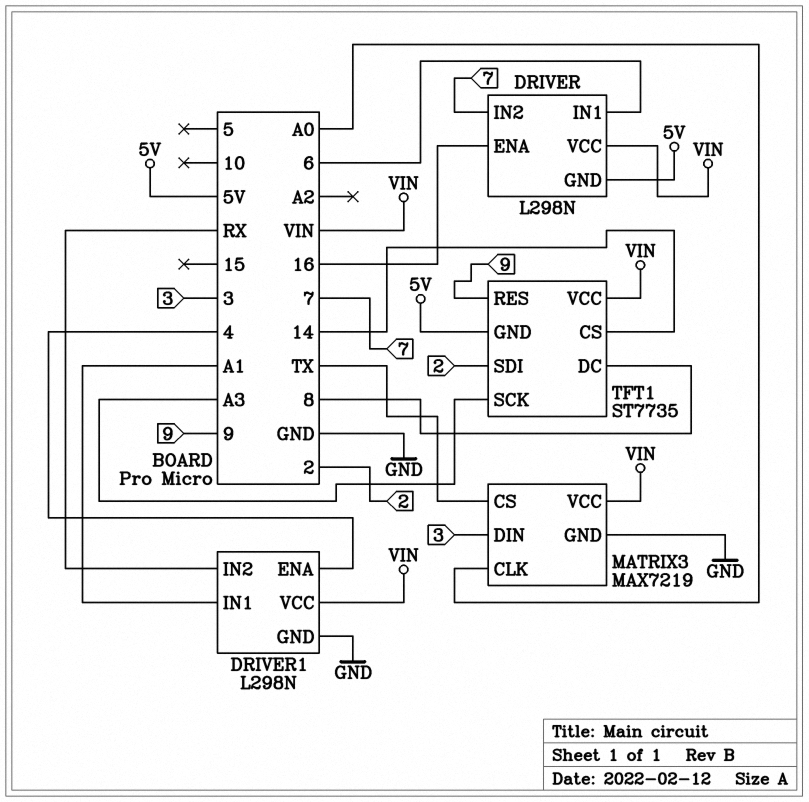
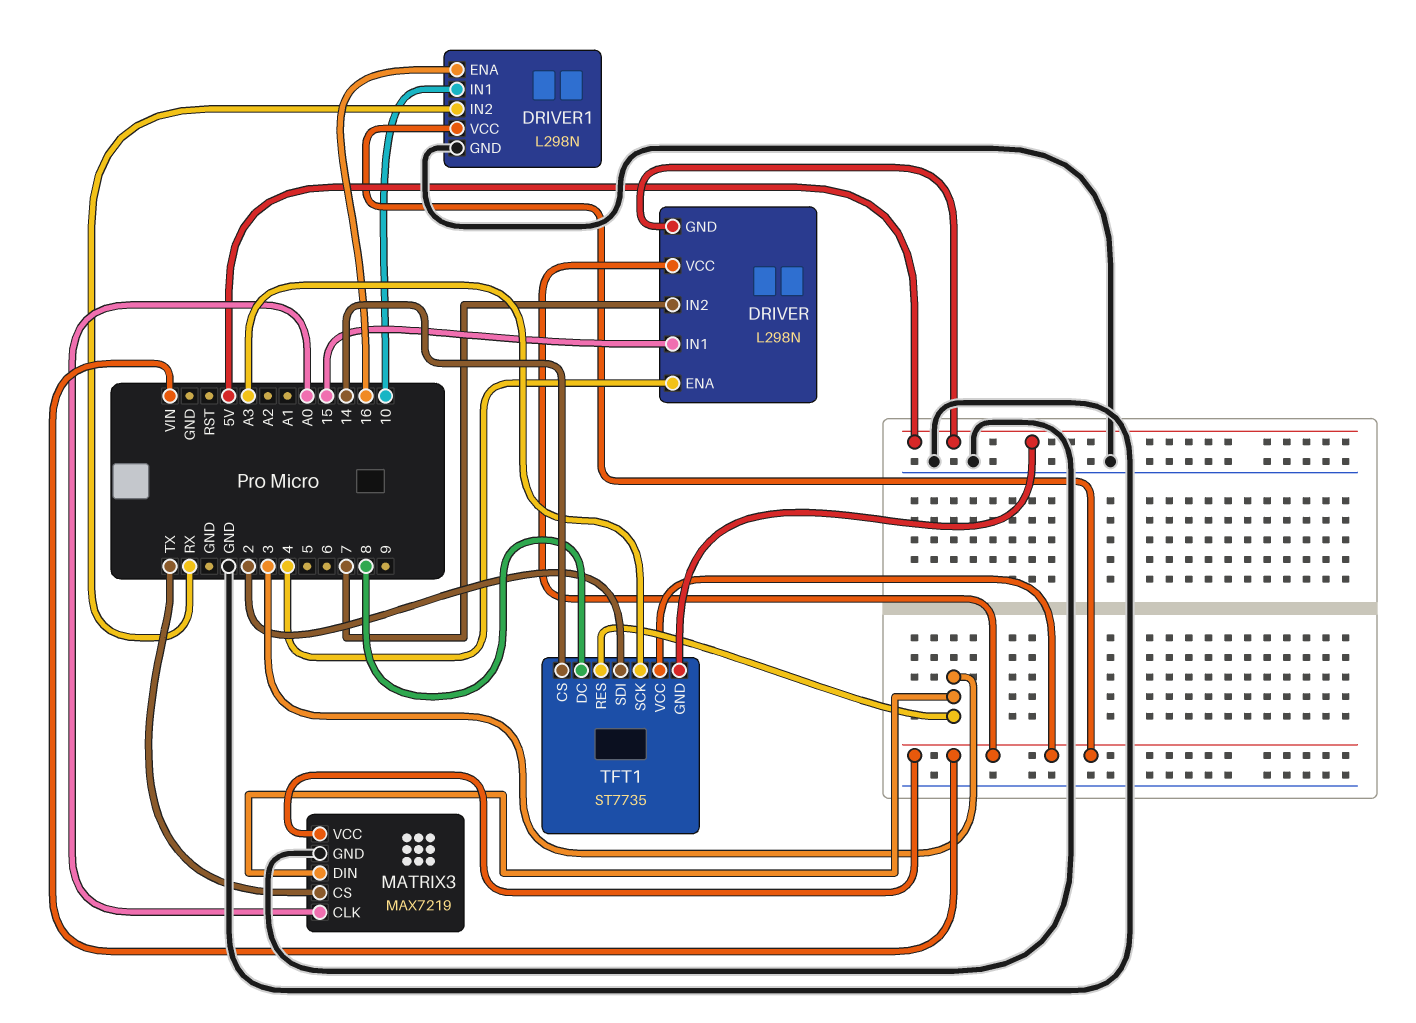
DRIVER pin ENA: 16 -> 4
DRIVER pin IN1: 6 -> 15
DRIVER1 pin ENA: 4 -> 16
DRIVER1 pin IN1: A1 -> 10
TFT1 pin RES: 9 -> 3

